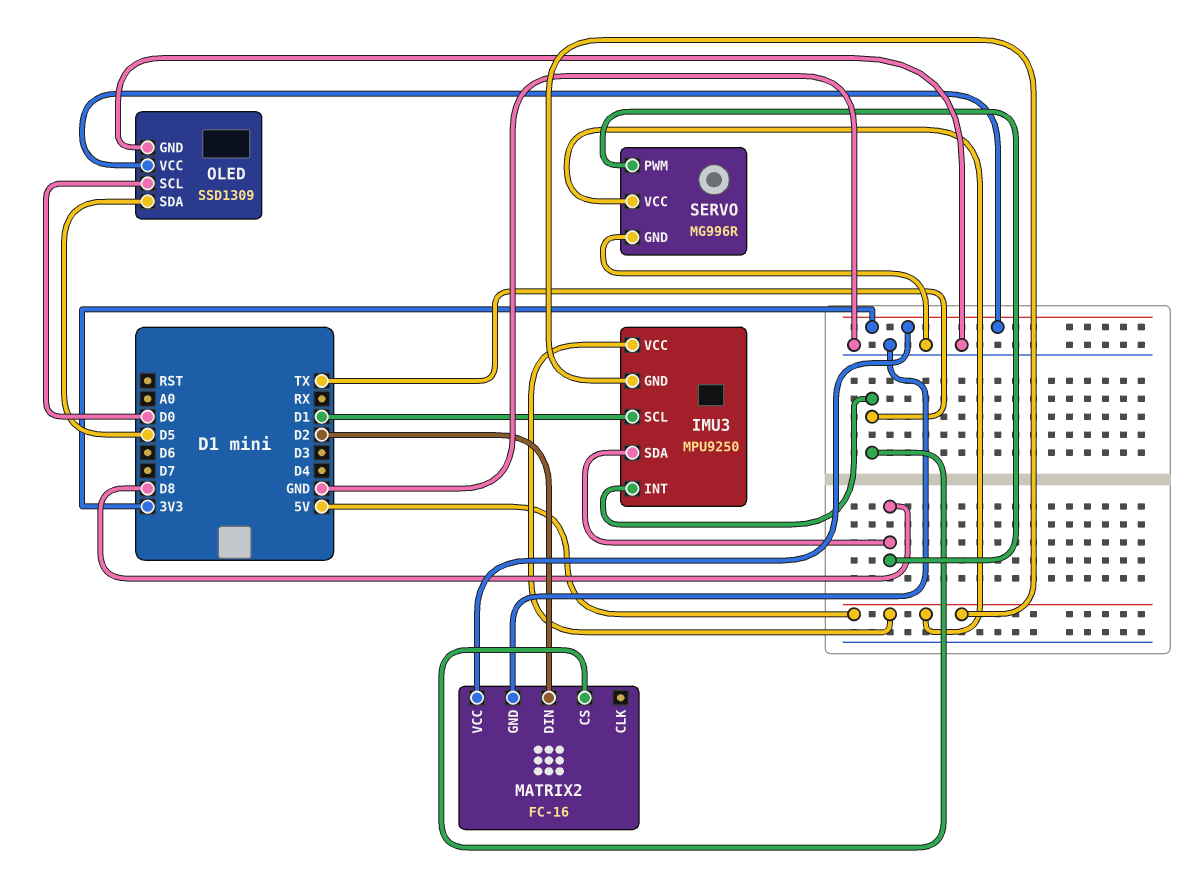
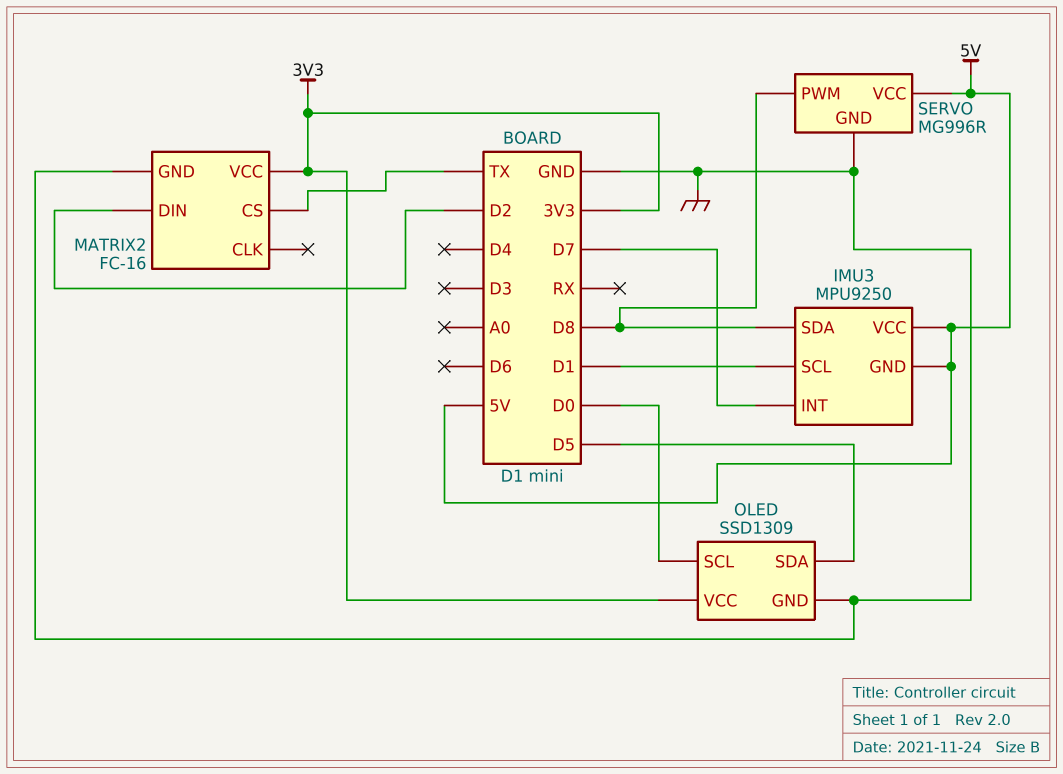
IMU3 pin INT: TX -> D7

